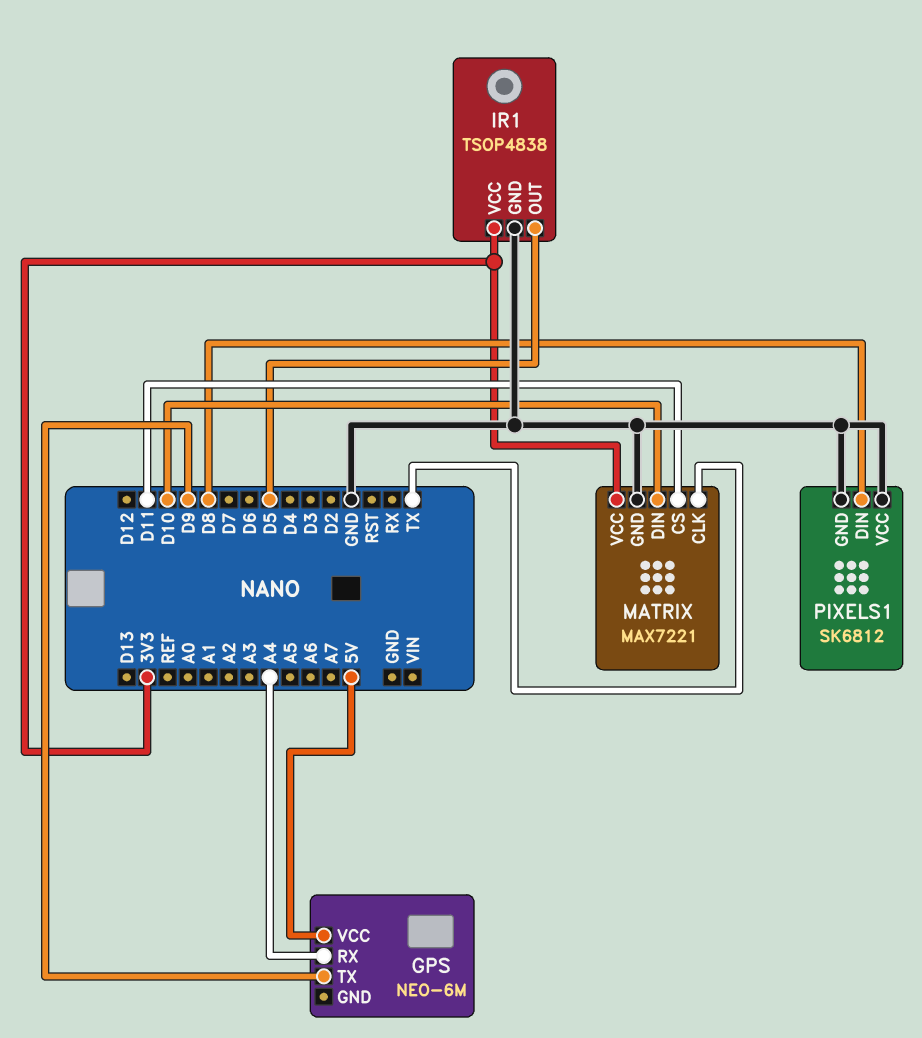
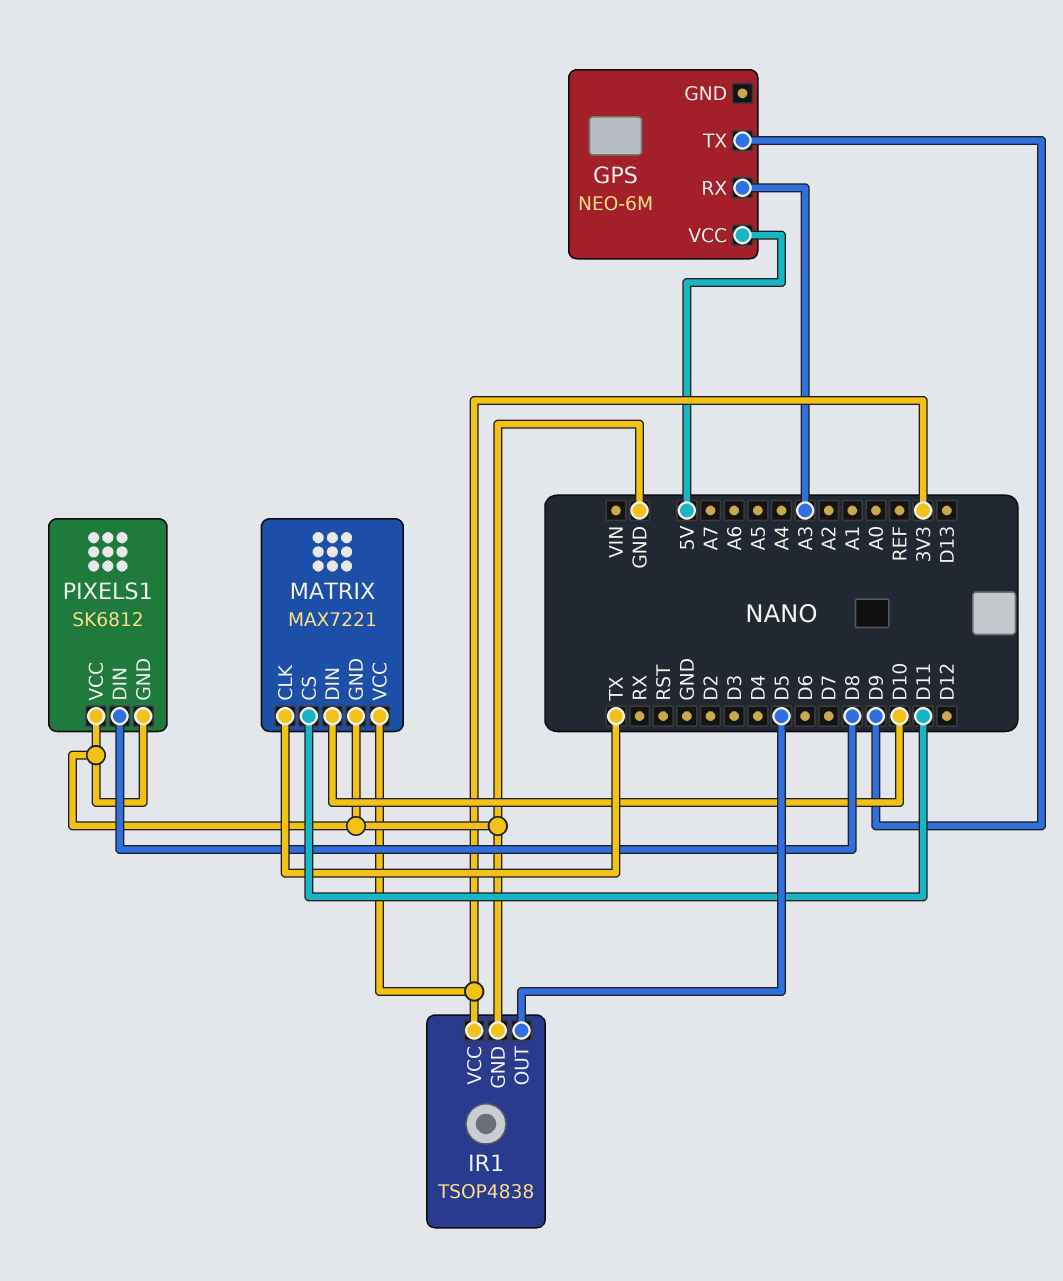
GPS pin RX: A4 -> A3

